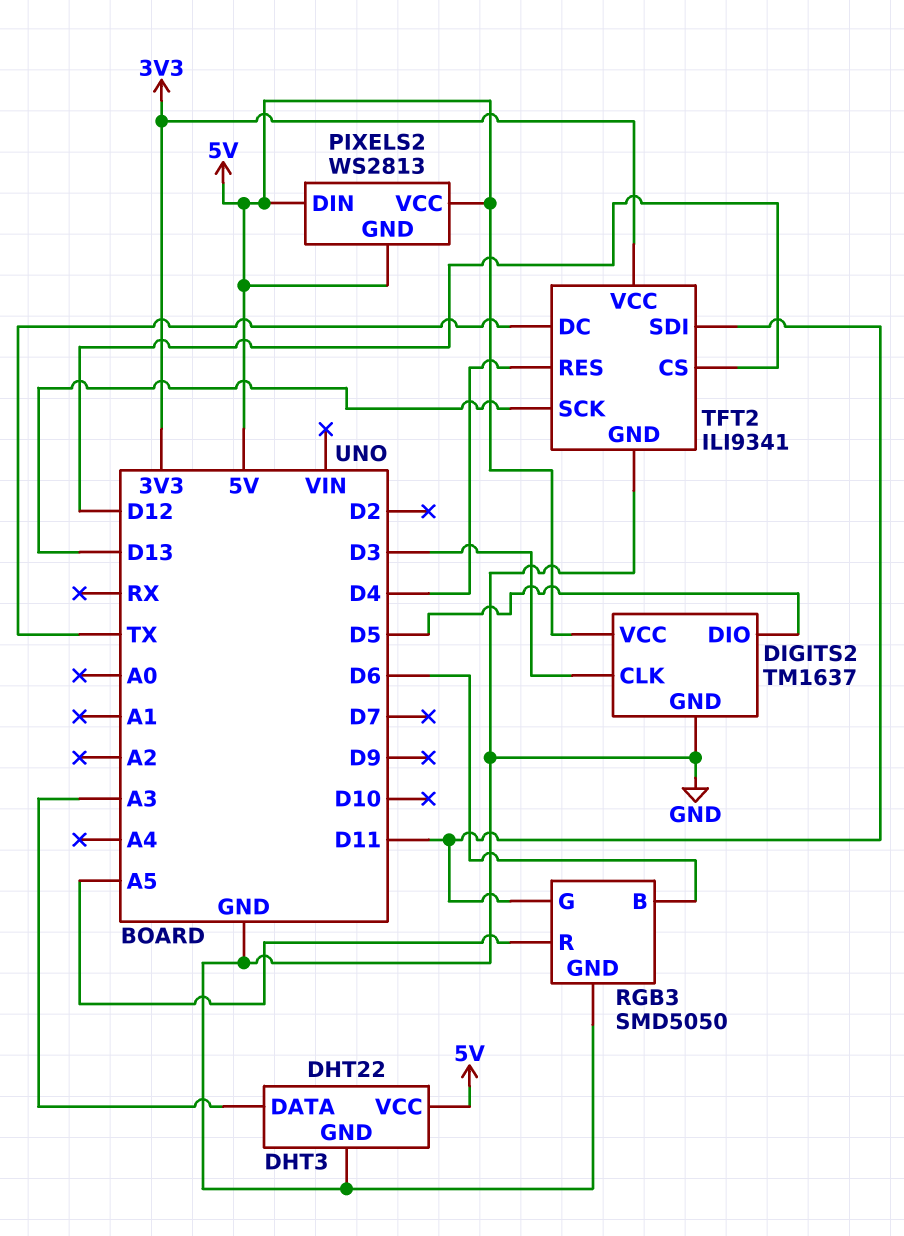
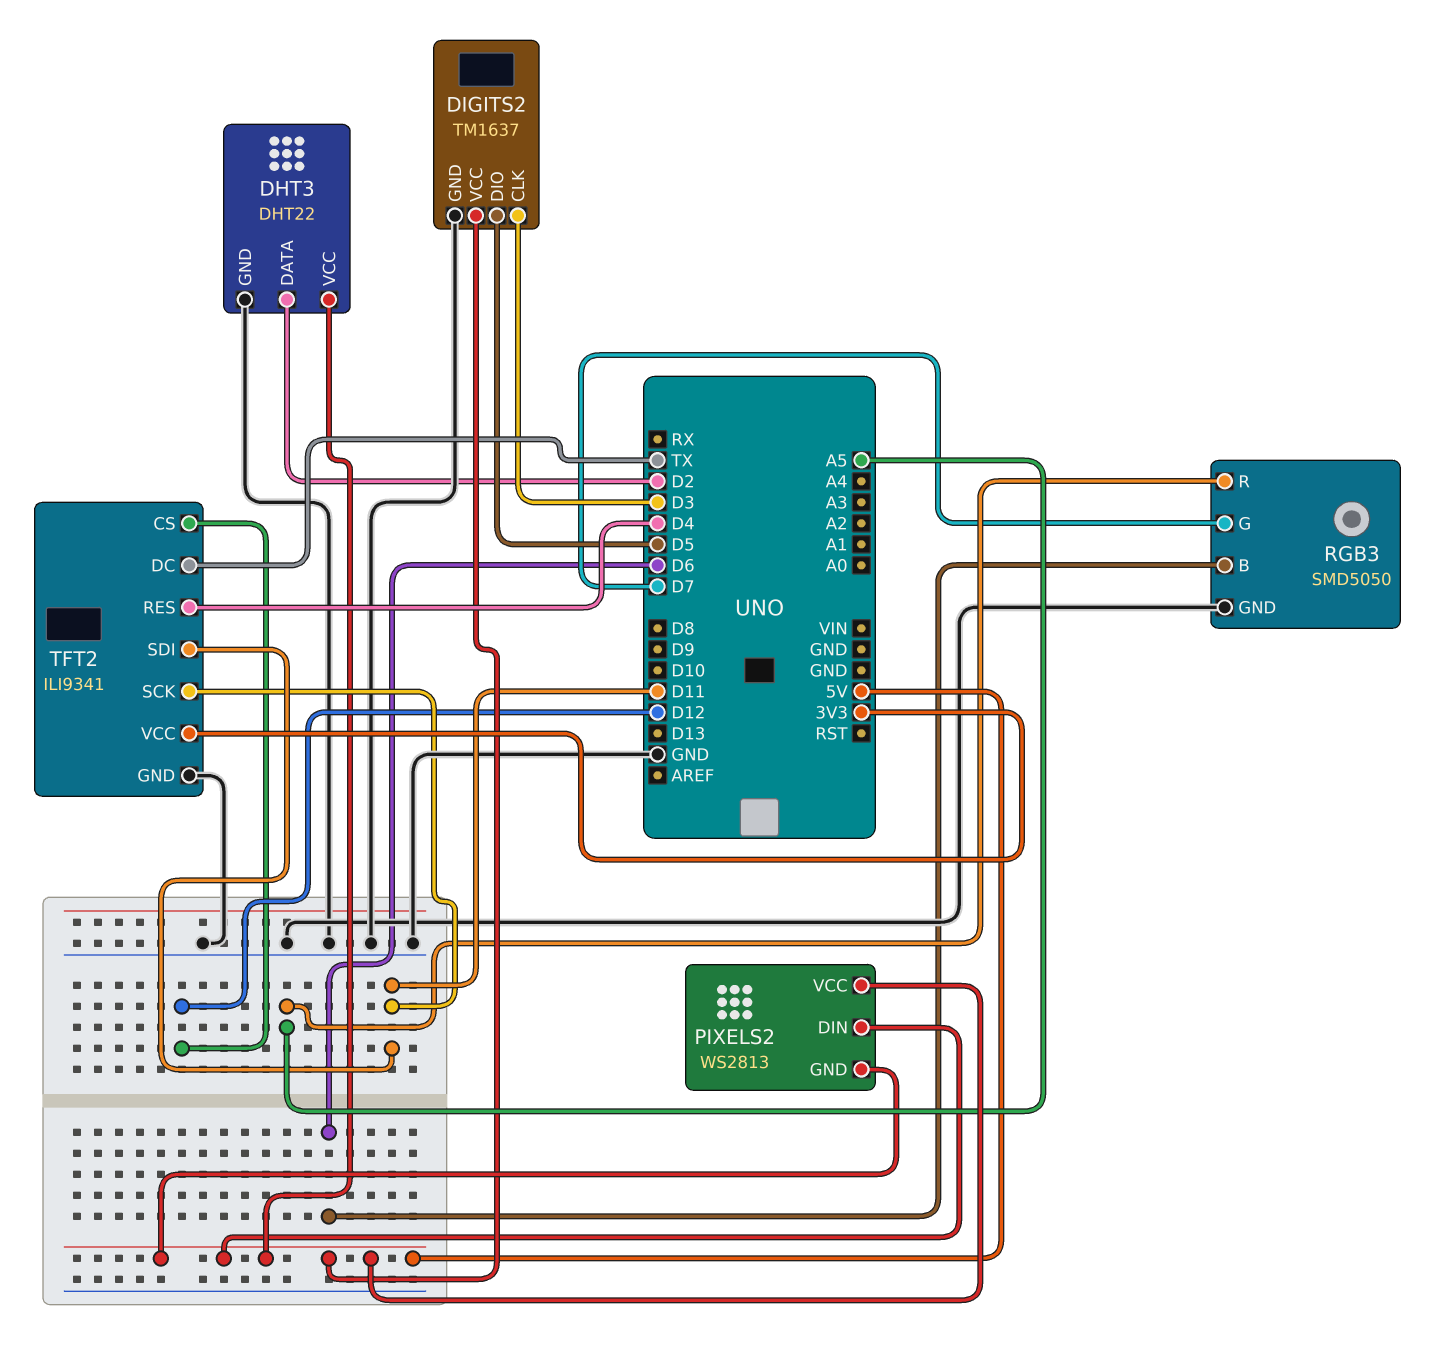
DHT3 pin DATA: A3 -> D2
RGB3 pin G: D11 -> D7
TFT2 pin SCK: D13 -> D11

